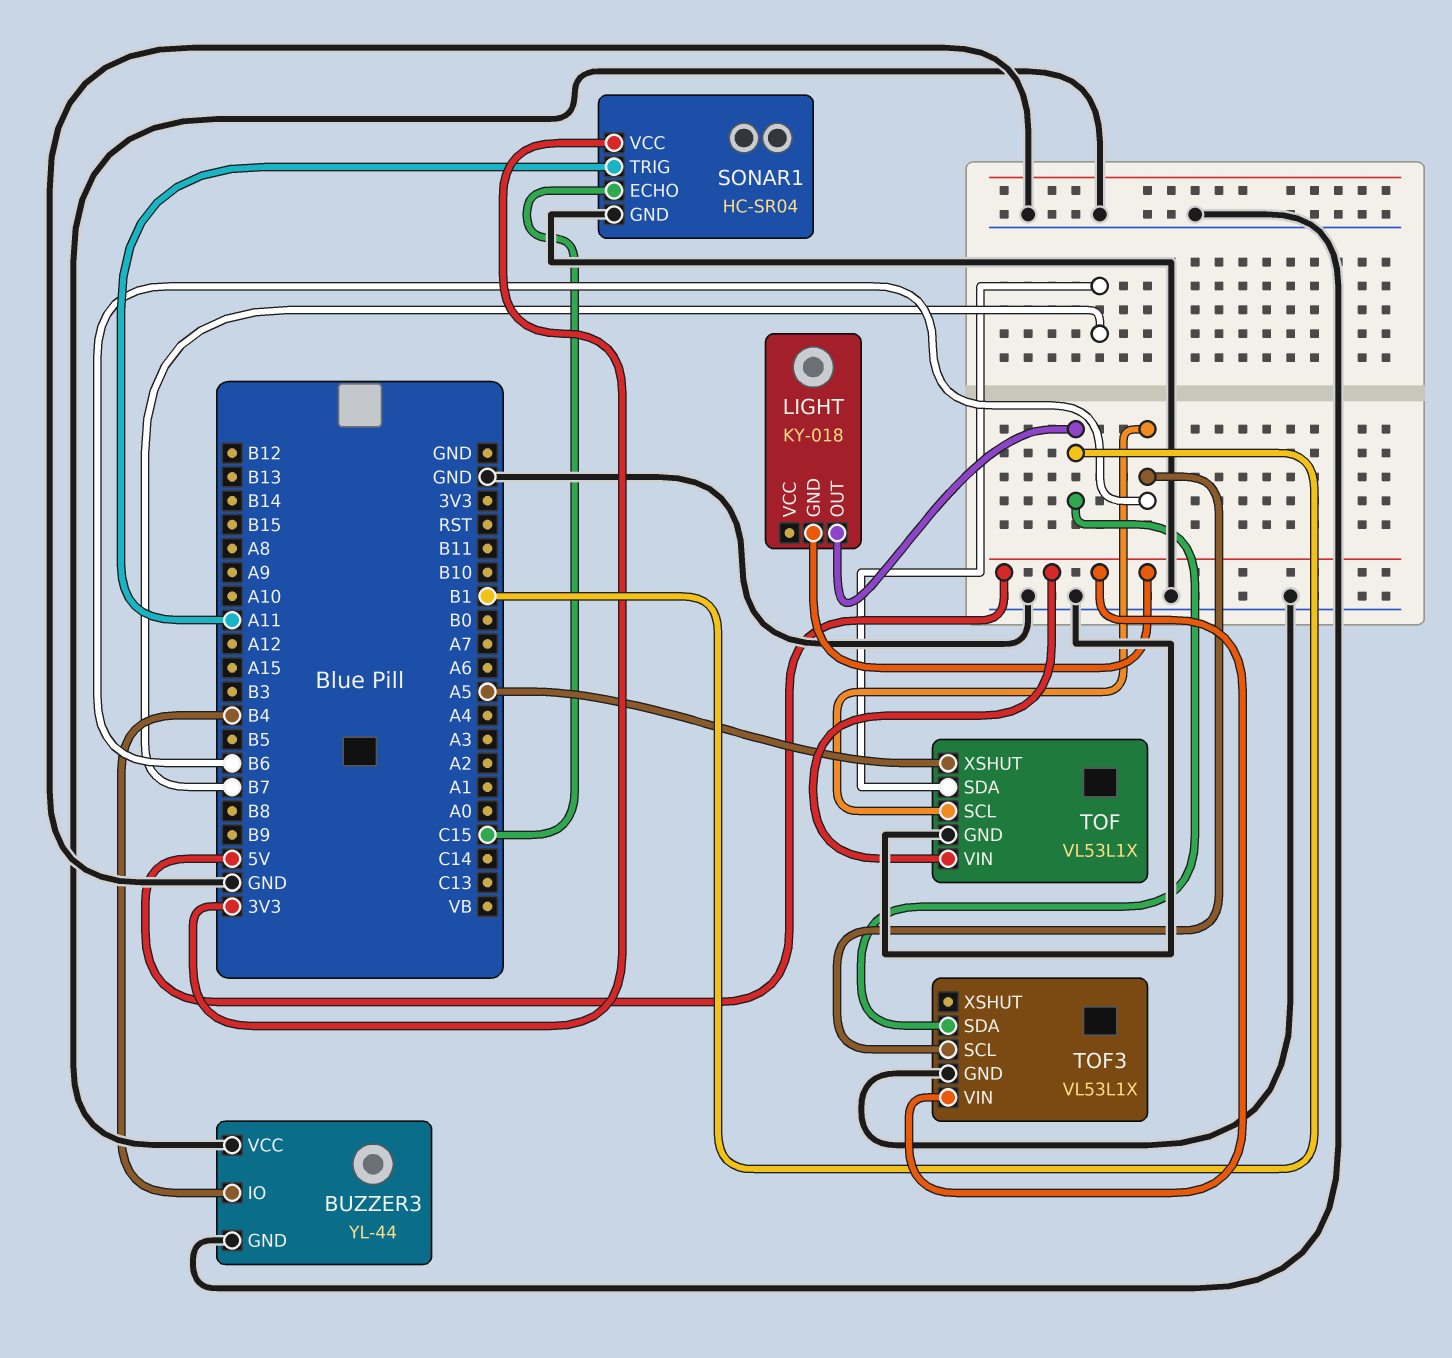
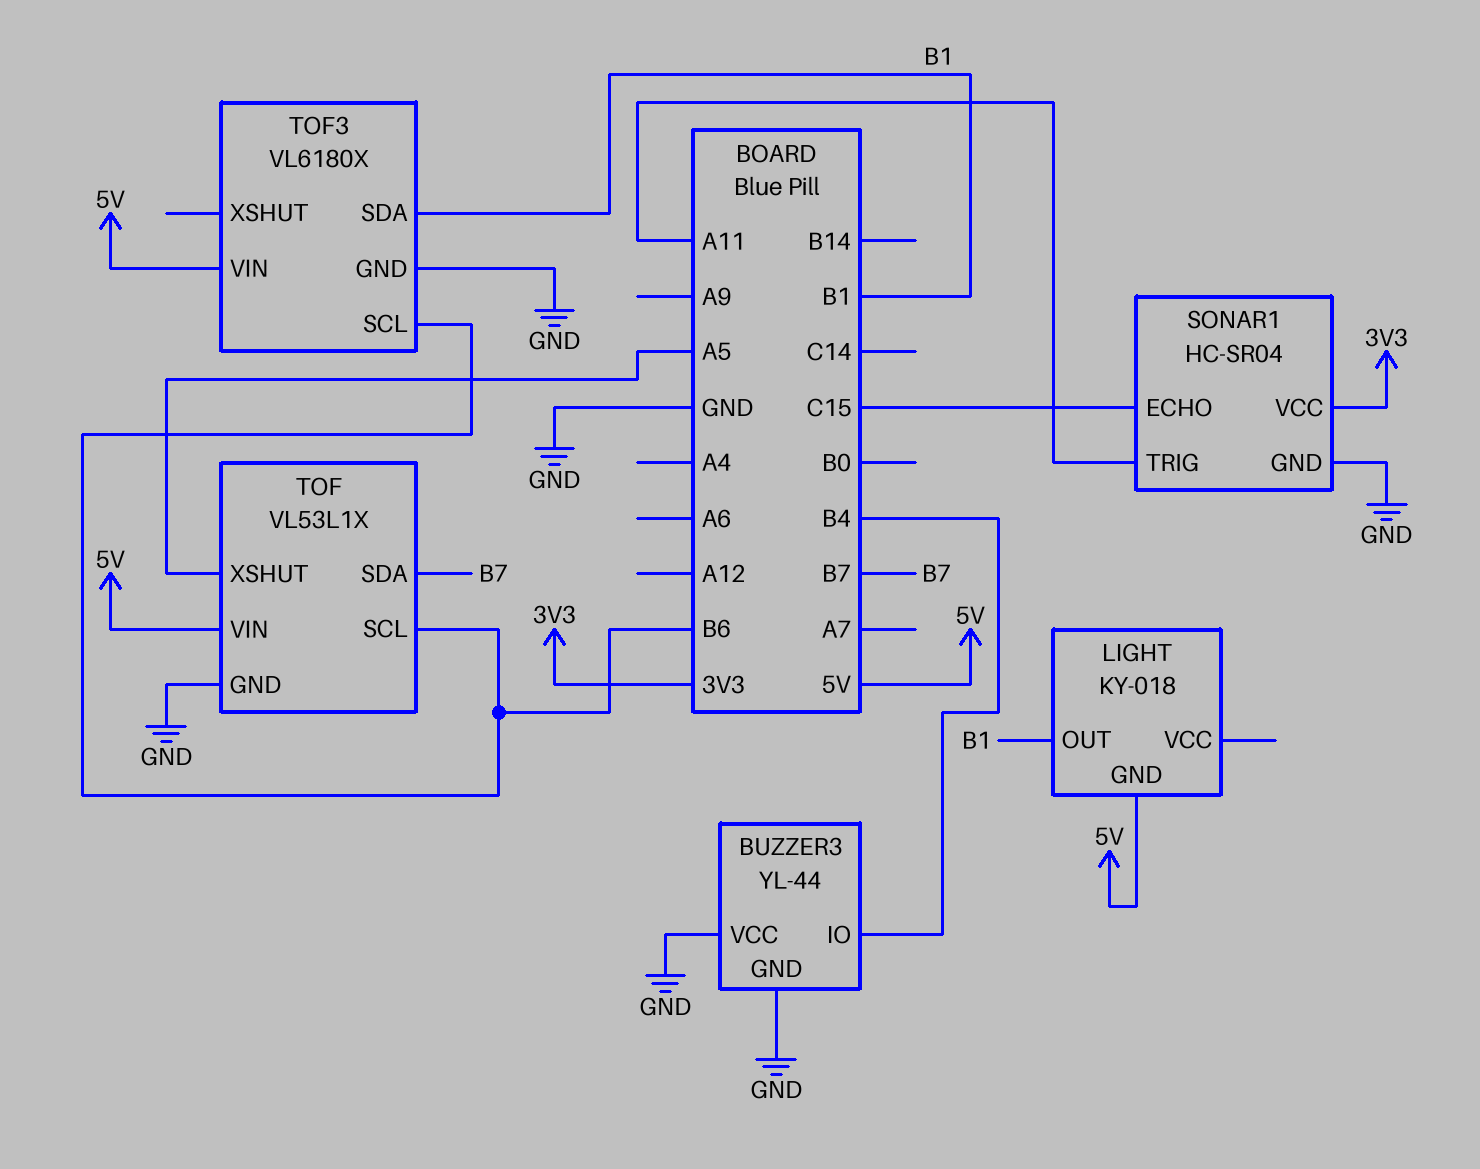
TOF3: VL53L1X -> VL6180X

